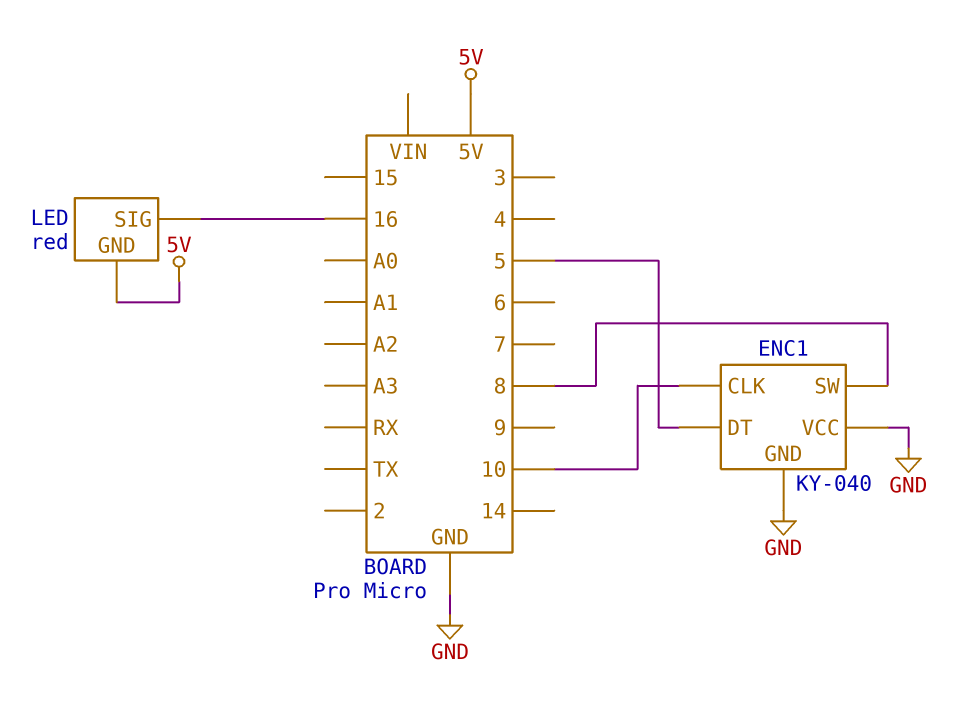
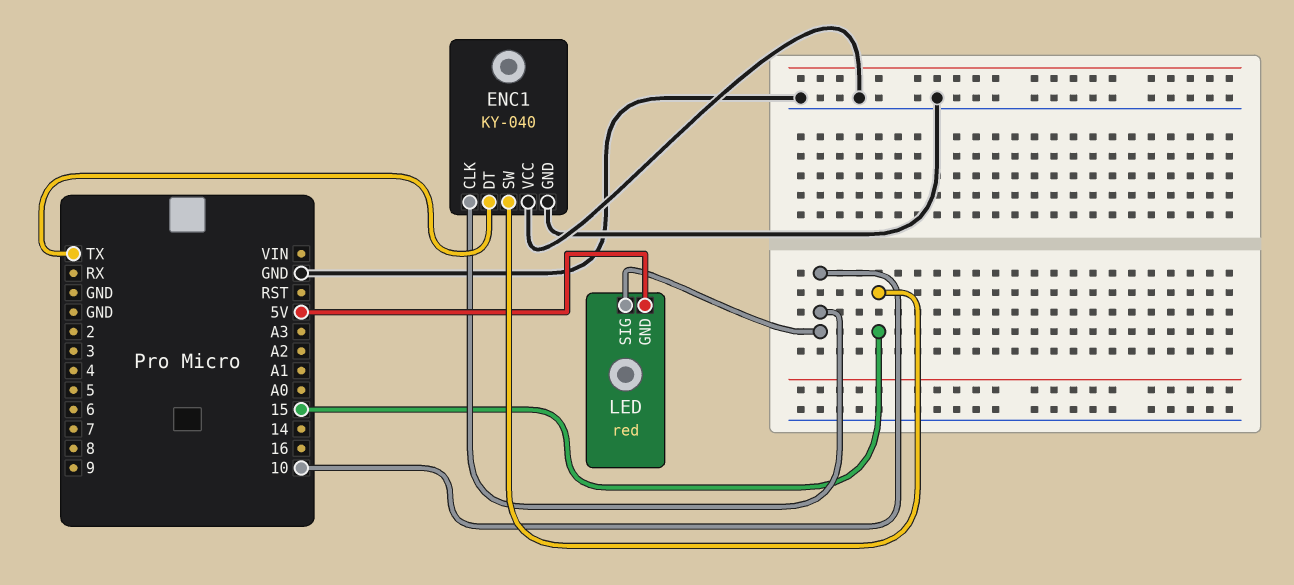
ENC1 pin DT: 5 -> TX
ENC1 pin SW: 8 -> 15
LED pin SIG: 16 -> 10

